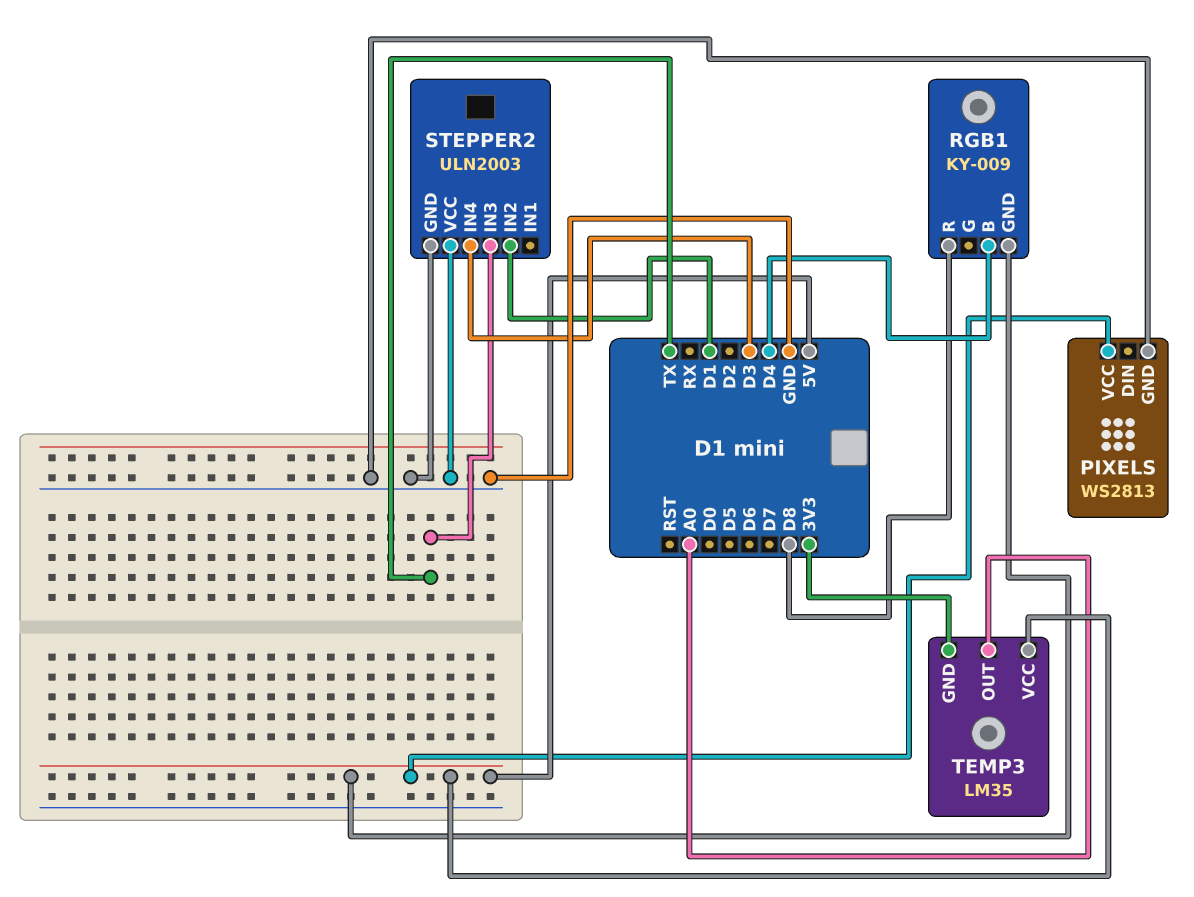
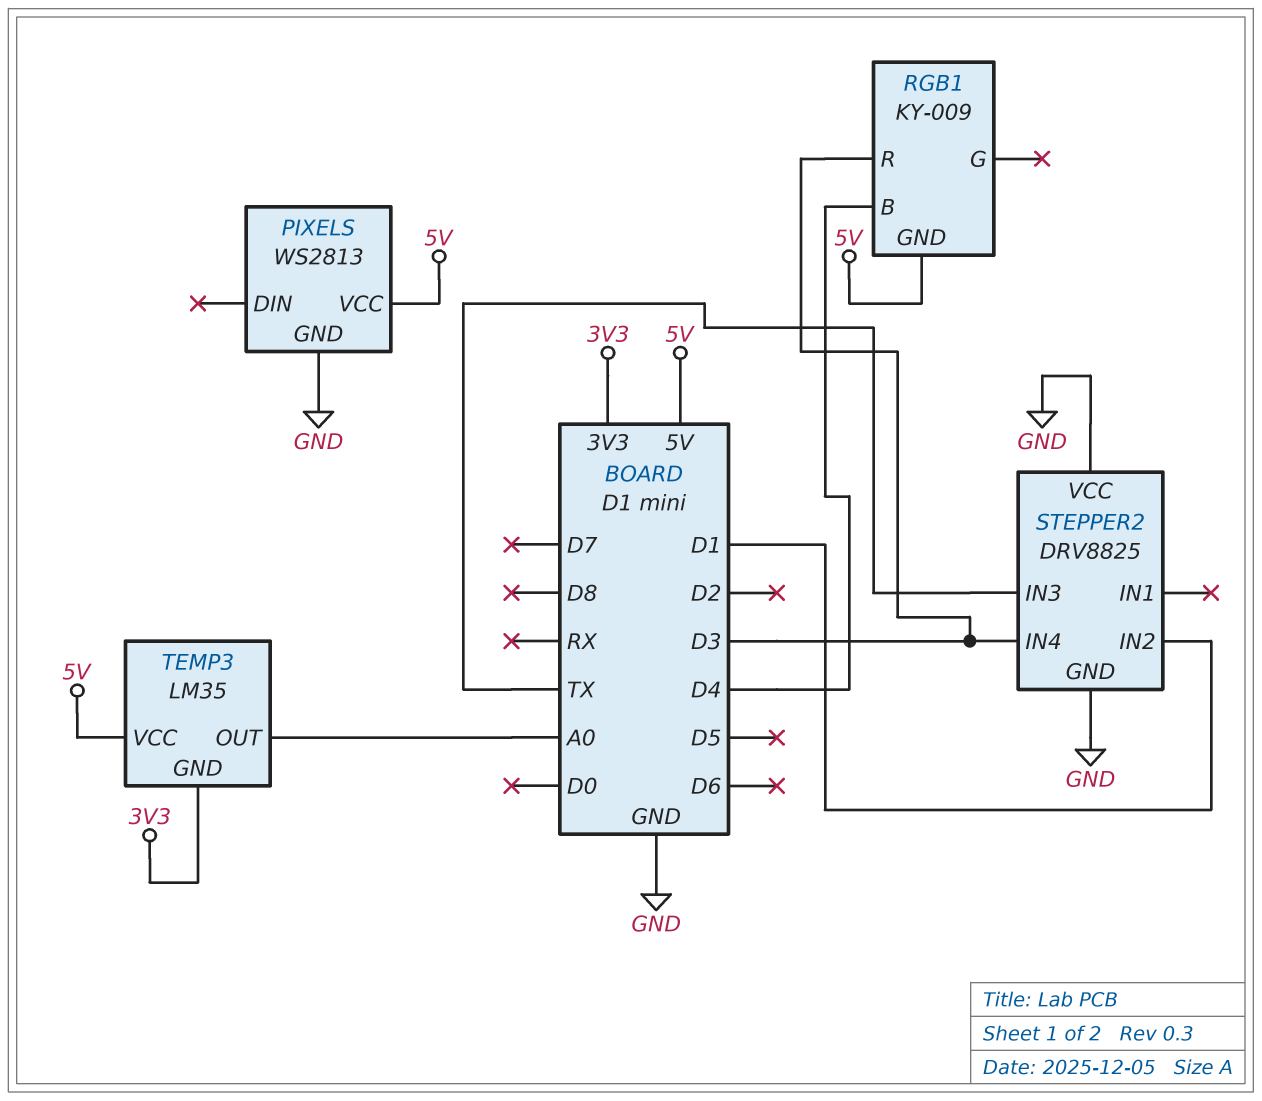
RGB1 pin R: D8 -> D3
STEPPER2: ULN2003 -> DRV8825

